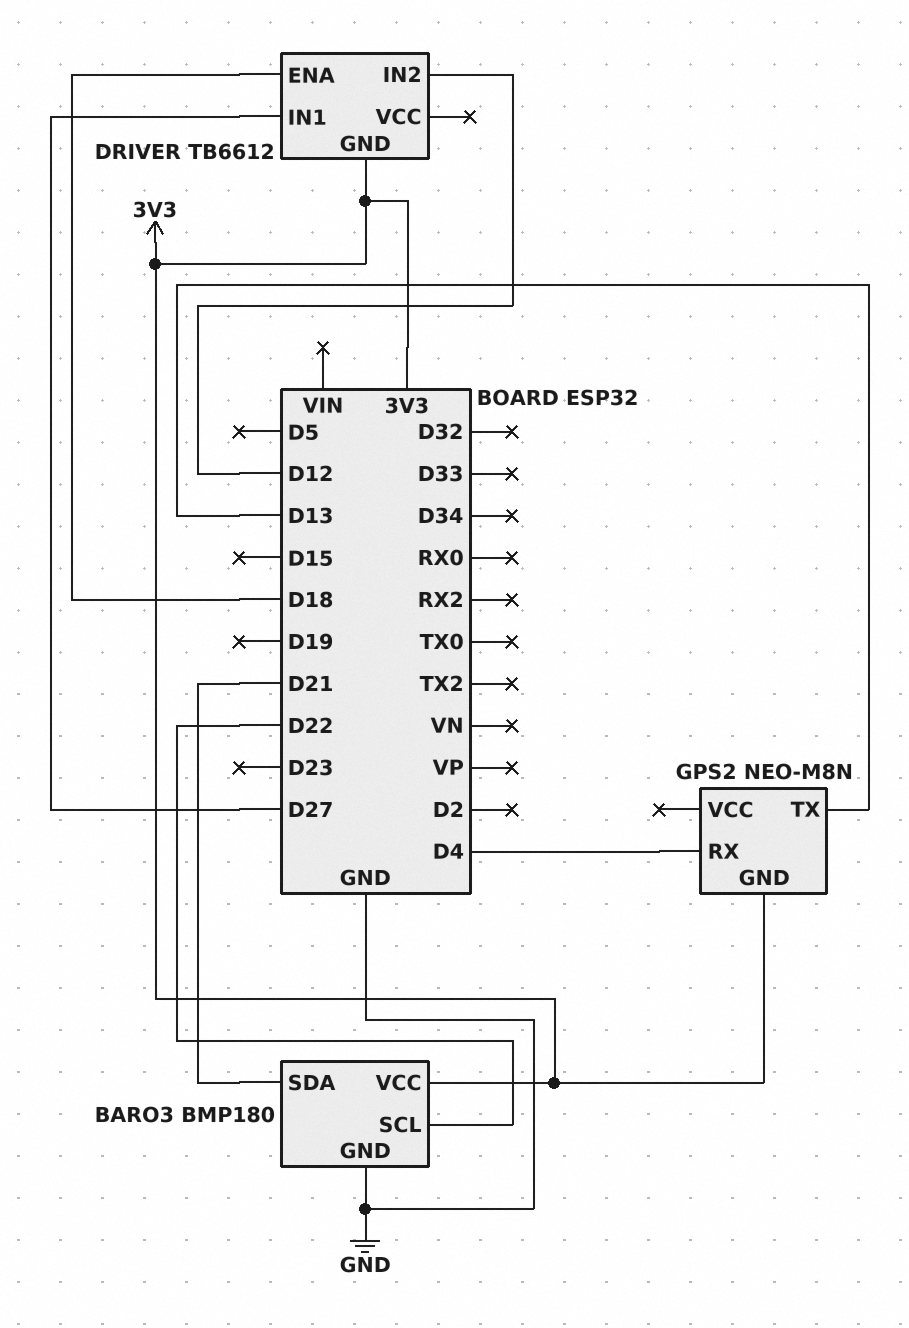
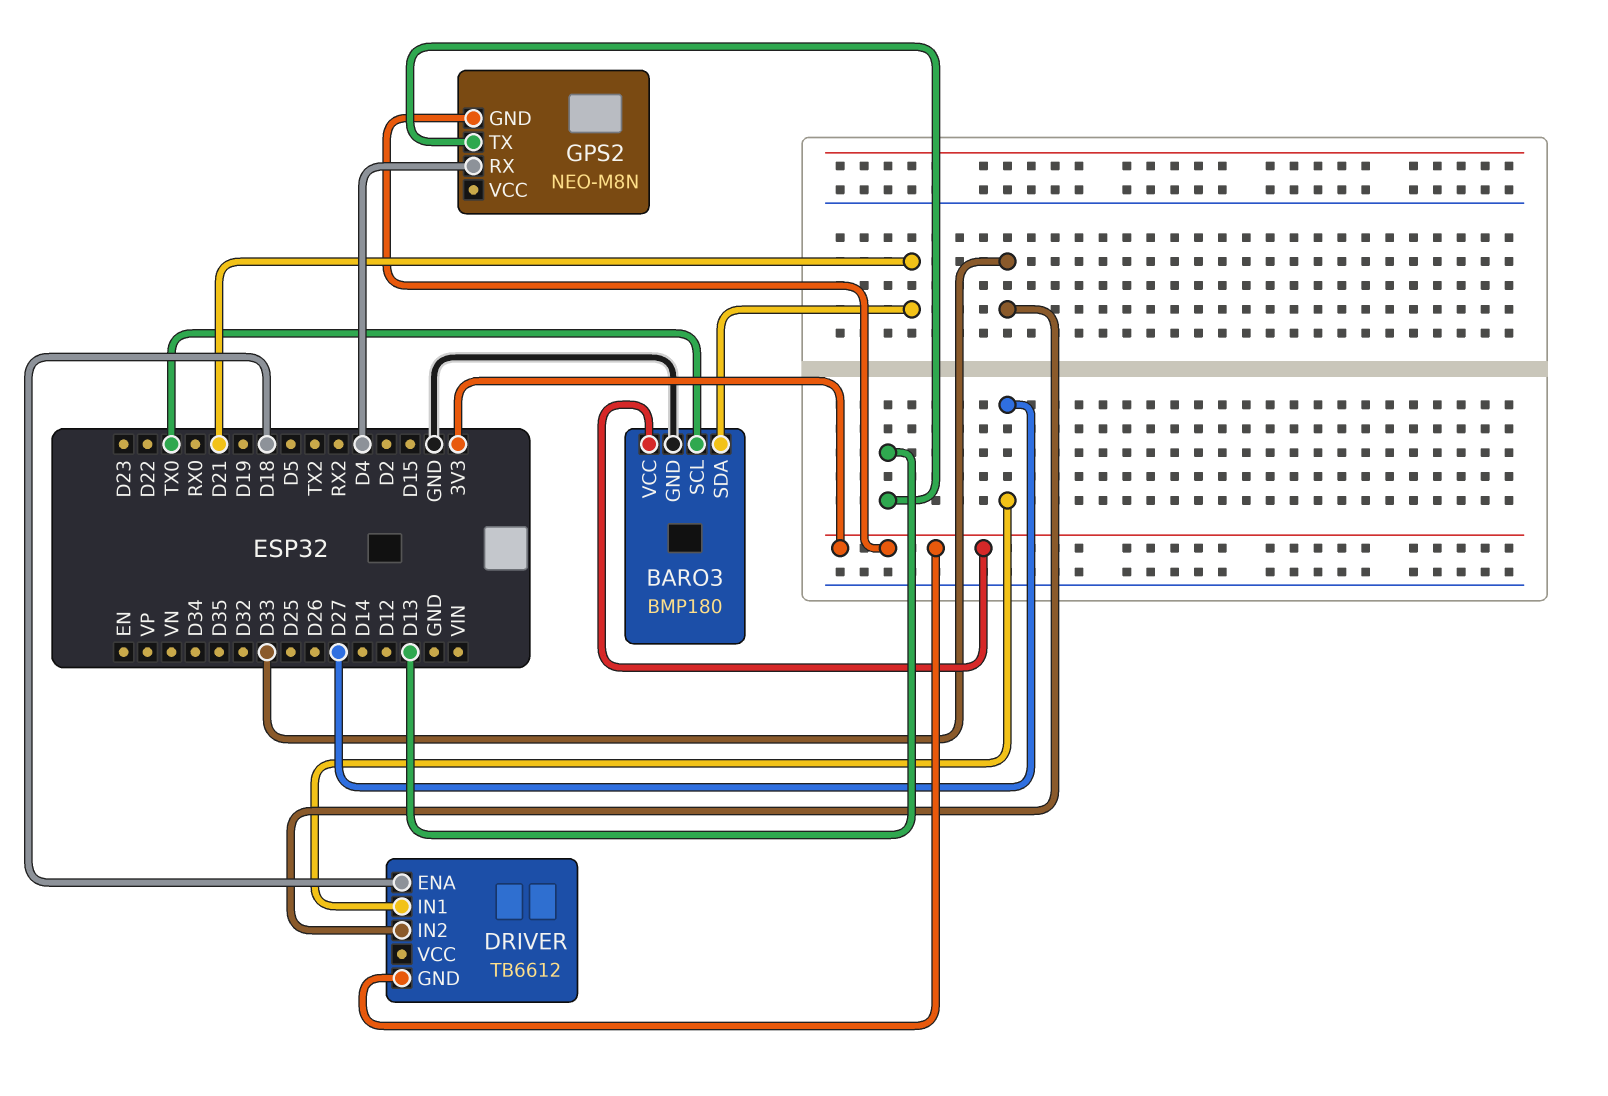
BARO3 pin SCL: D22 -> TX0
DRIVER pin IN2: D12 -> D33

